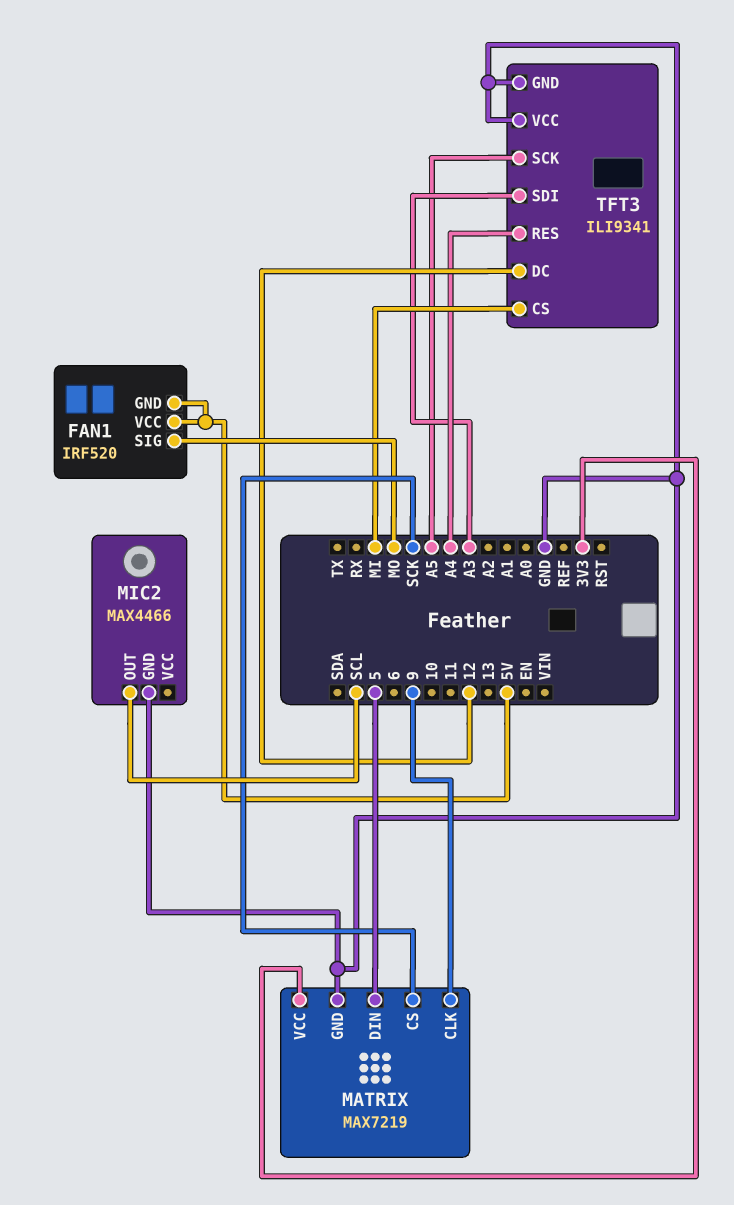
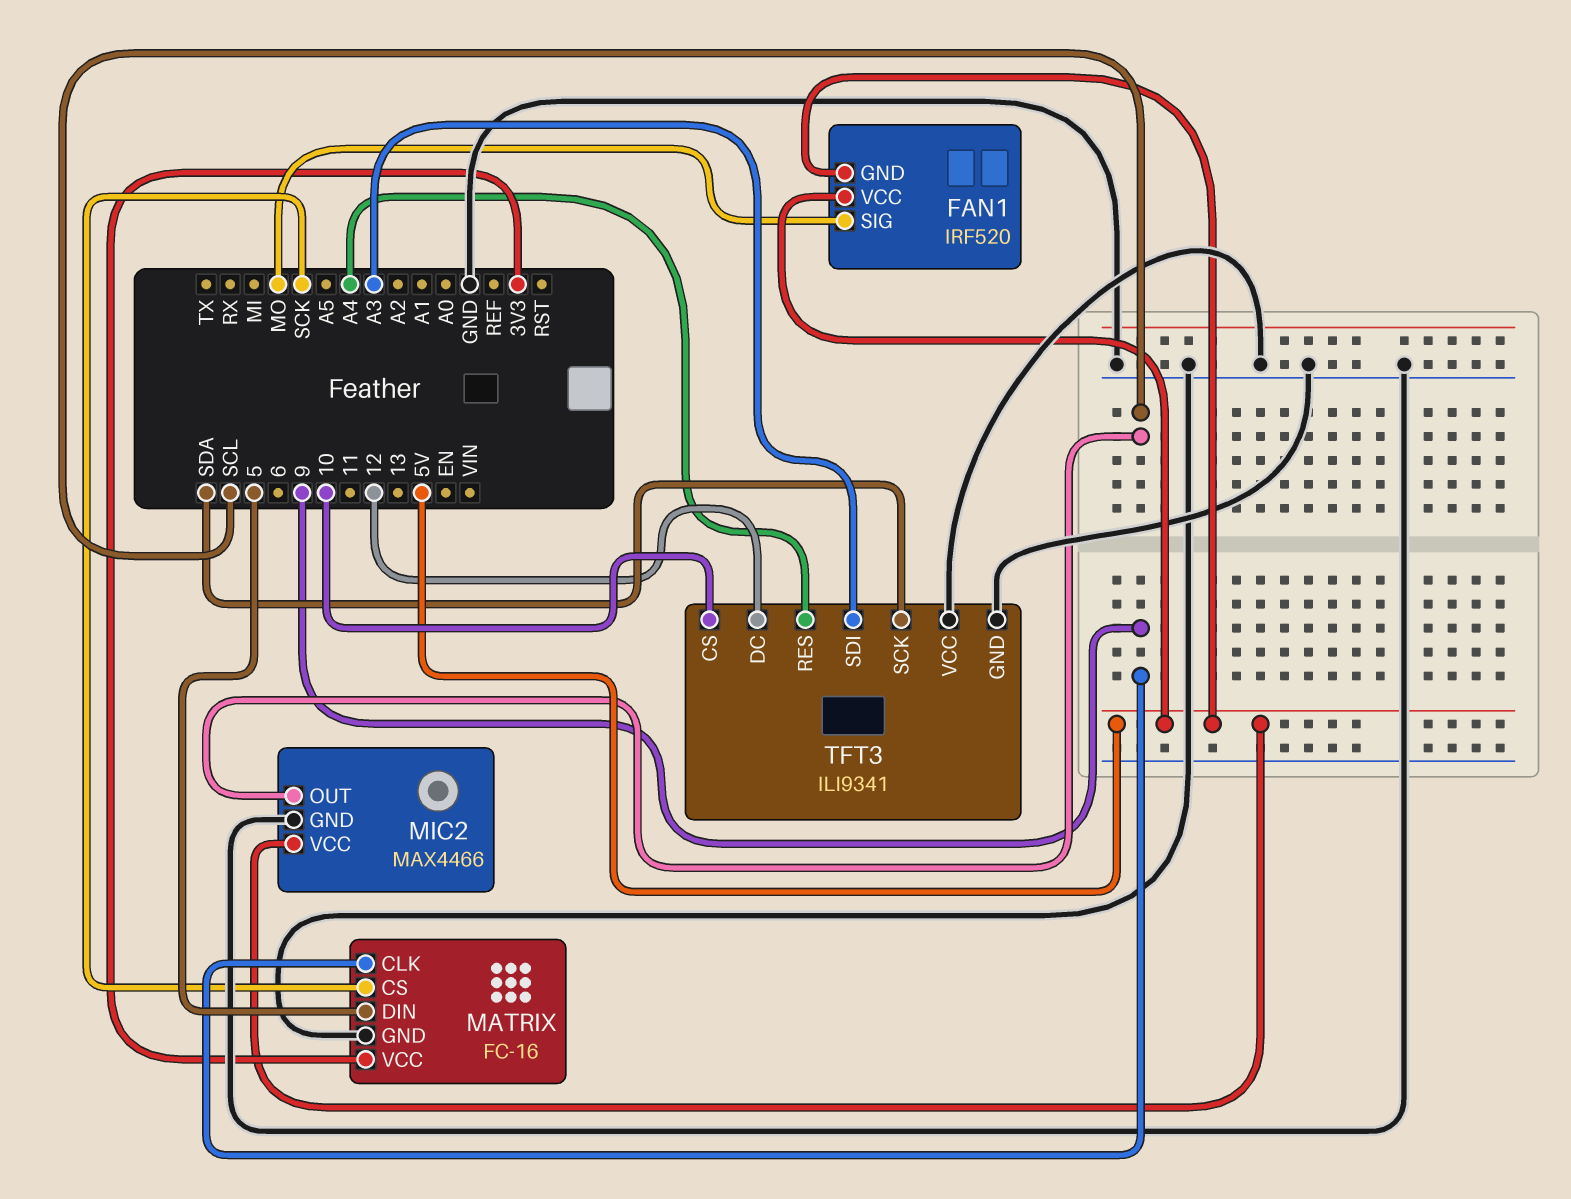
MATRIX: MAX7219 -> FC-16
MIC2 pin VCC: none -> 5V
TFT3 pin CS: MI -> 10
TFT3 pin SCK: A5 -> SDA

